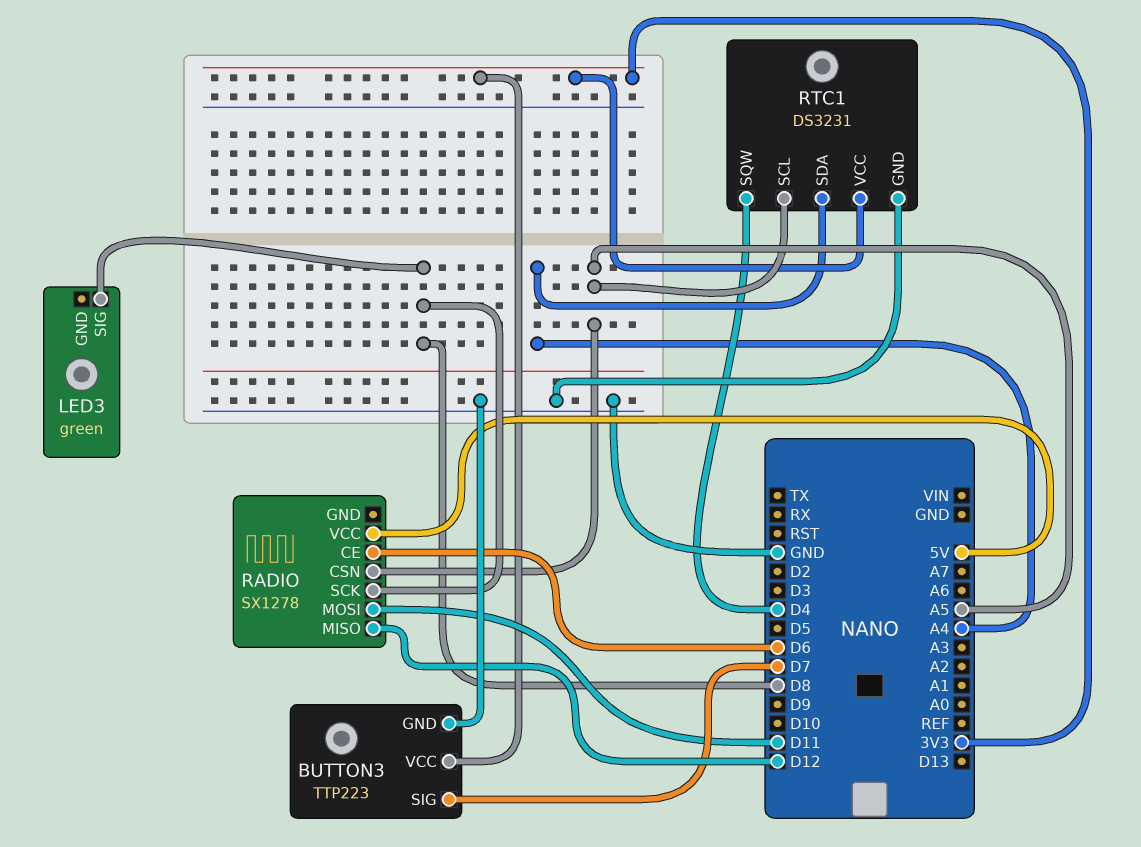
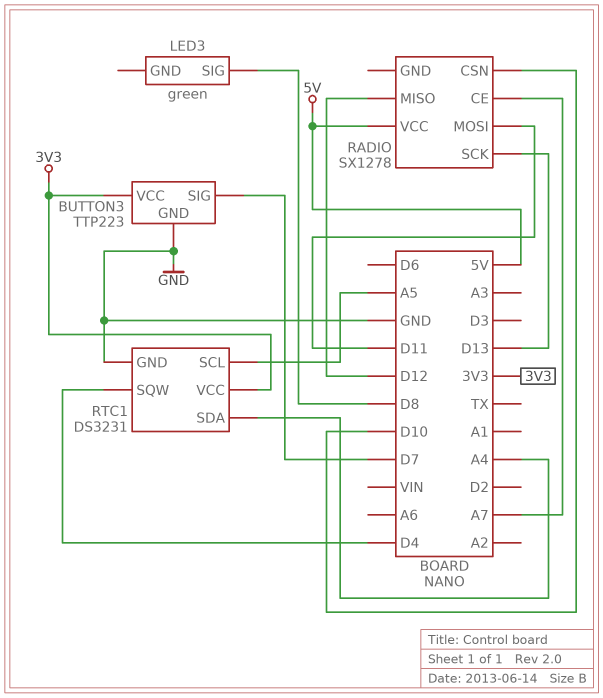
RADIO pin CE: D6 -> A7
RADIO pin CSN: A5 -> D10
RADIO pin SCK: D8 -> D13

